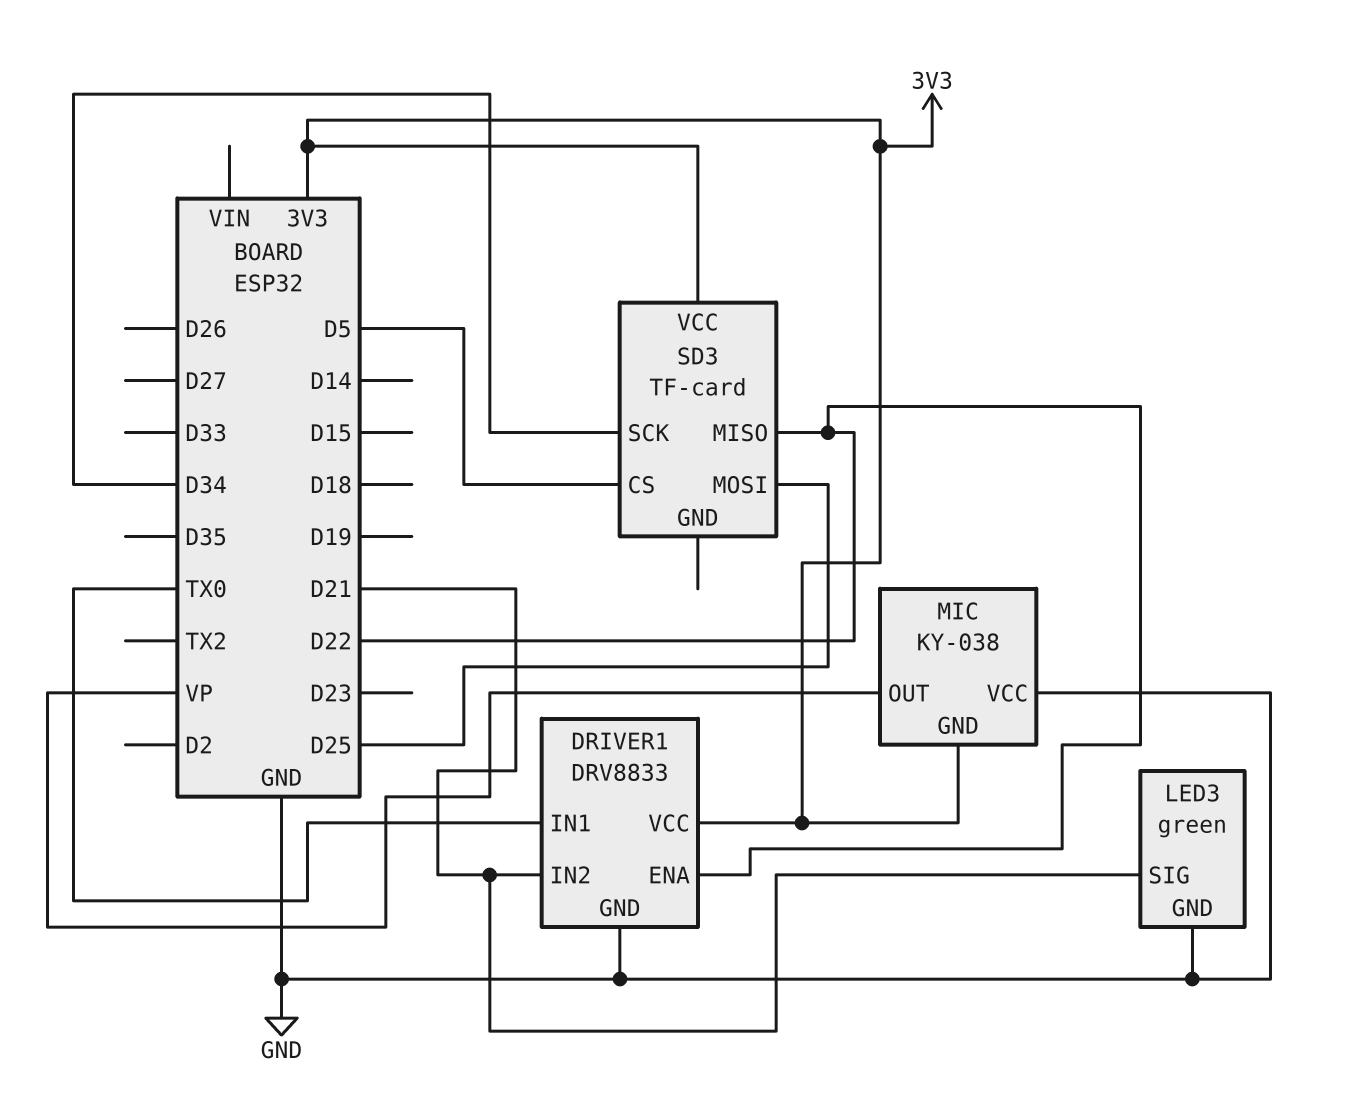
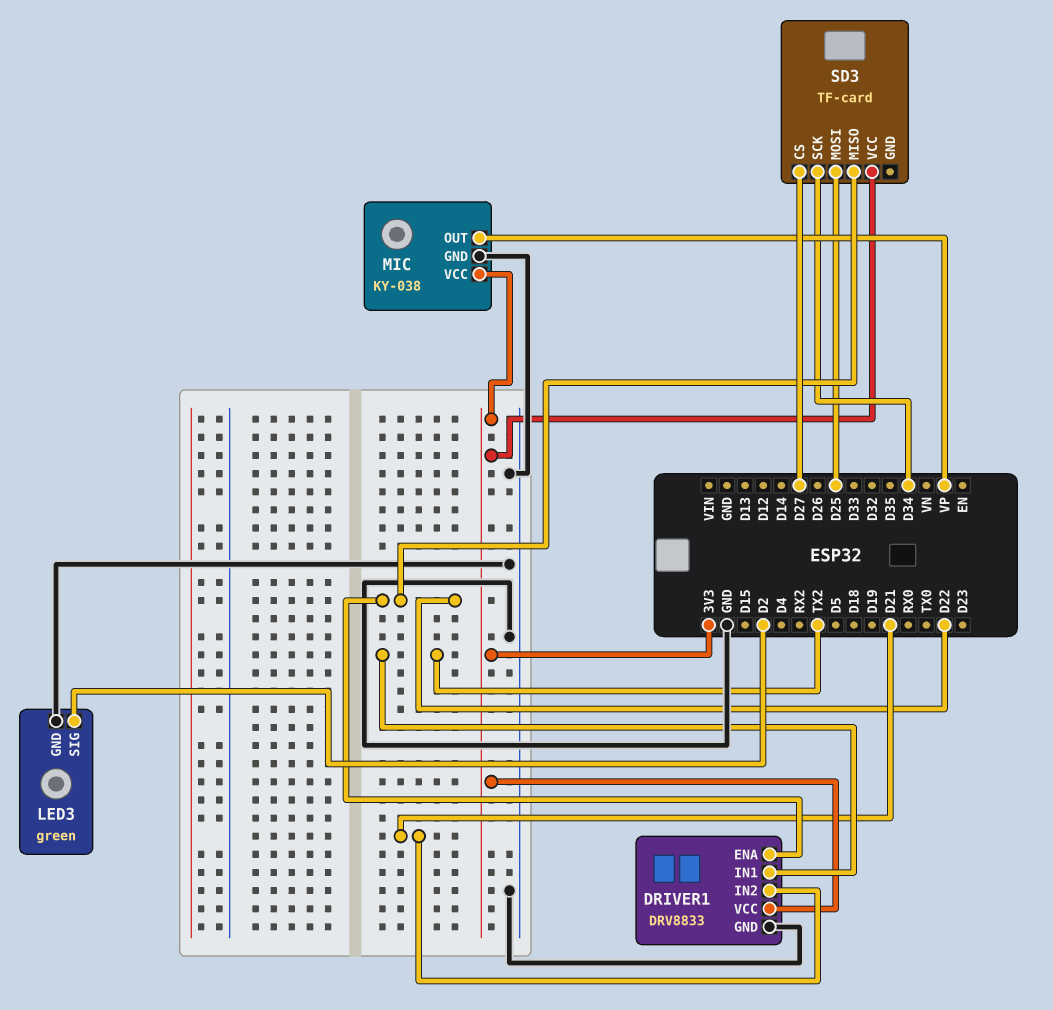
DRIVER1 pin IN1: TX0 -> TX2
LED3 pin SIG: D21 -> D2
MIC pin GND: 3V3 -> GND
MIC pin VCC: GND -> 3V3
SD3 pin CS: D5 -> D27

